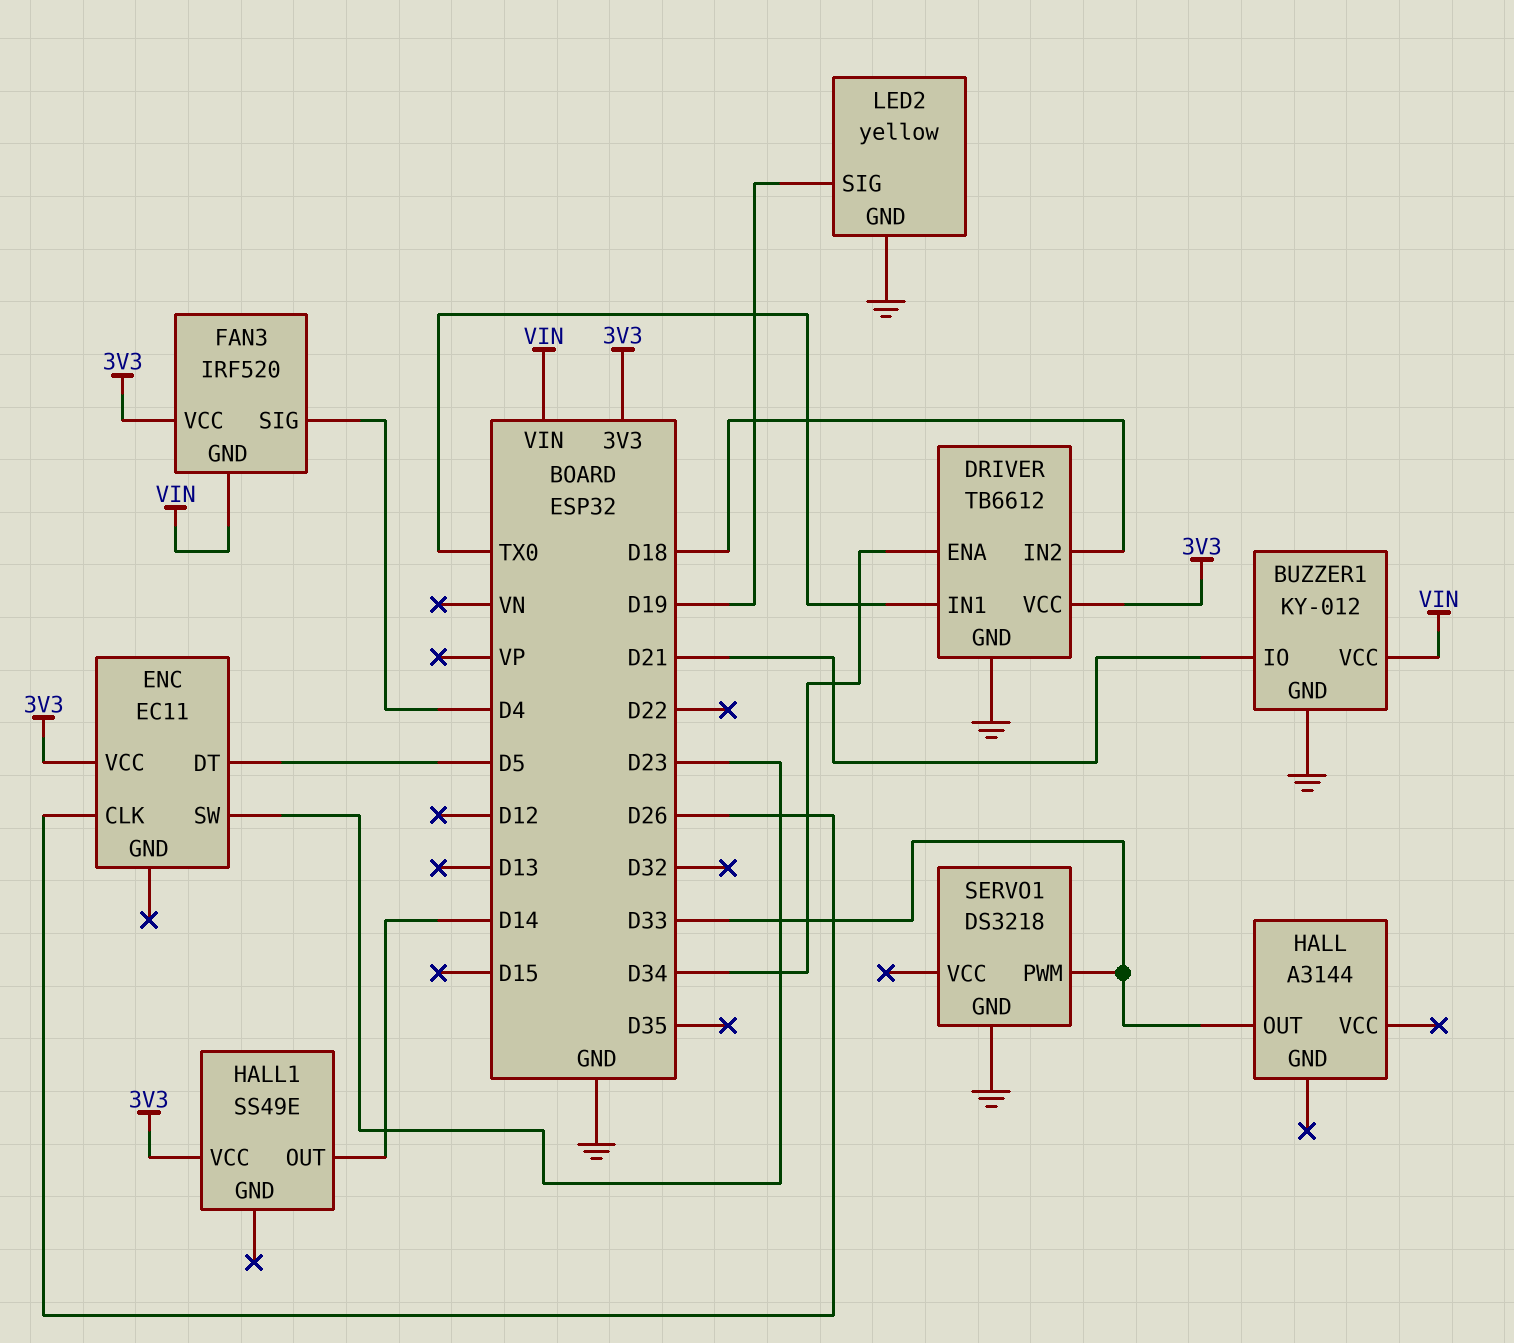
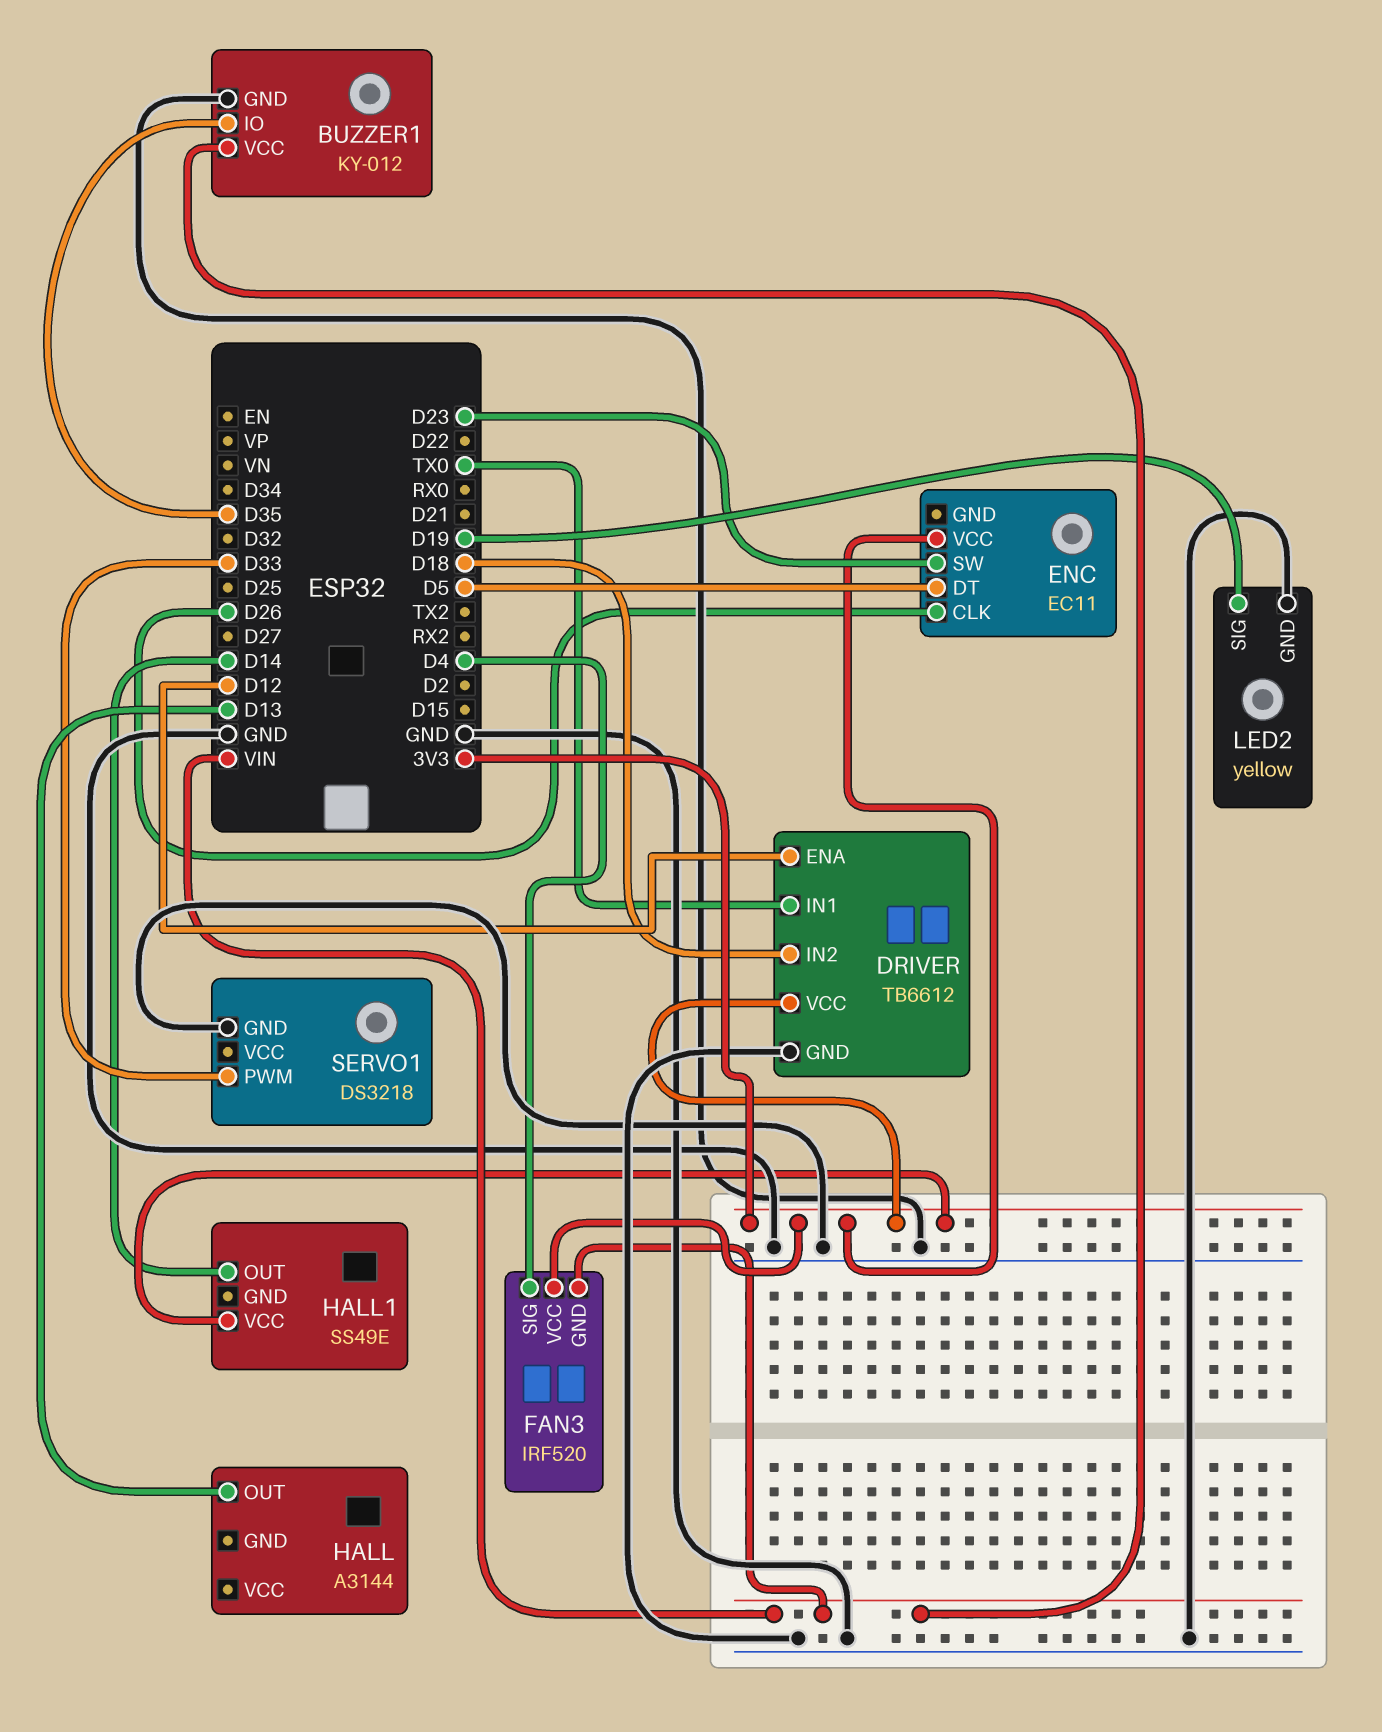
BUZZER1 pin IO: D21 -> D35
DRIVER pin ENA: D34 -> D12
HALL pin OUT: D33 -> D13

